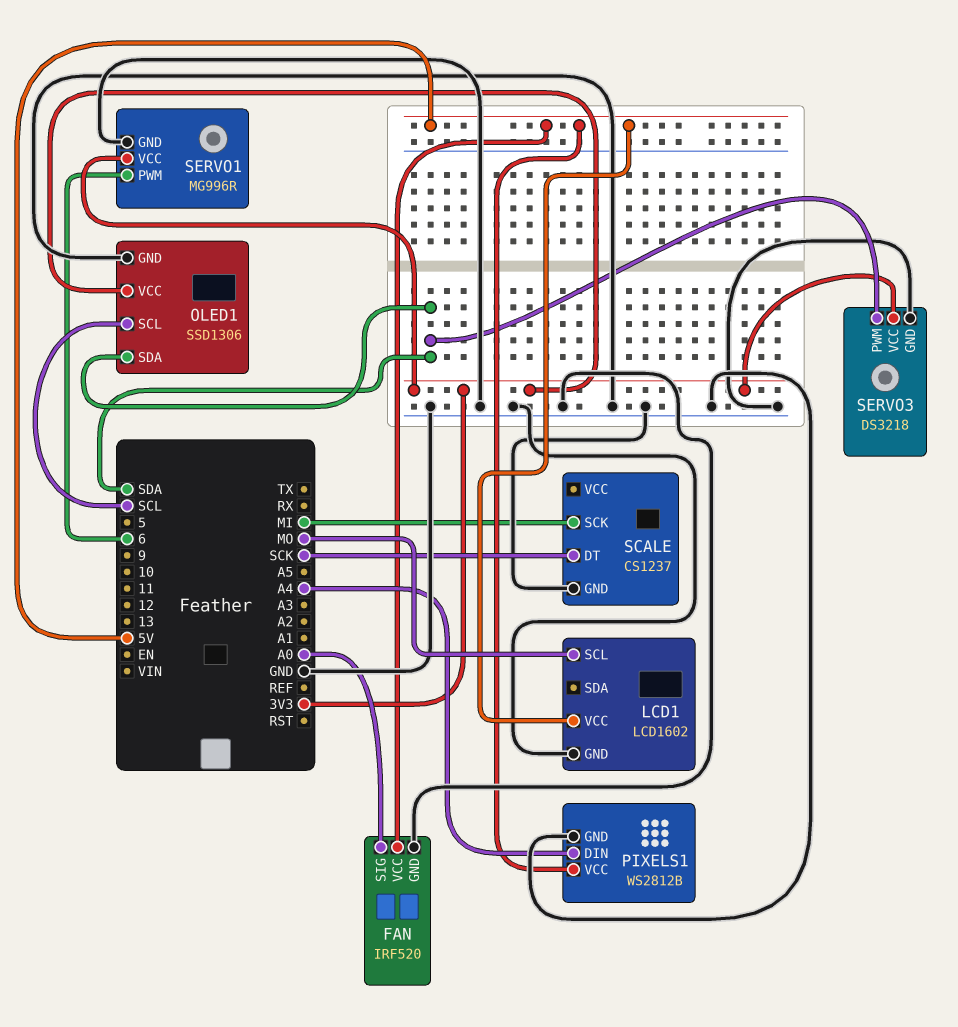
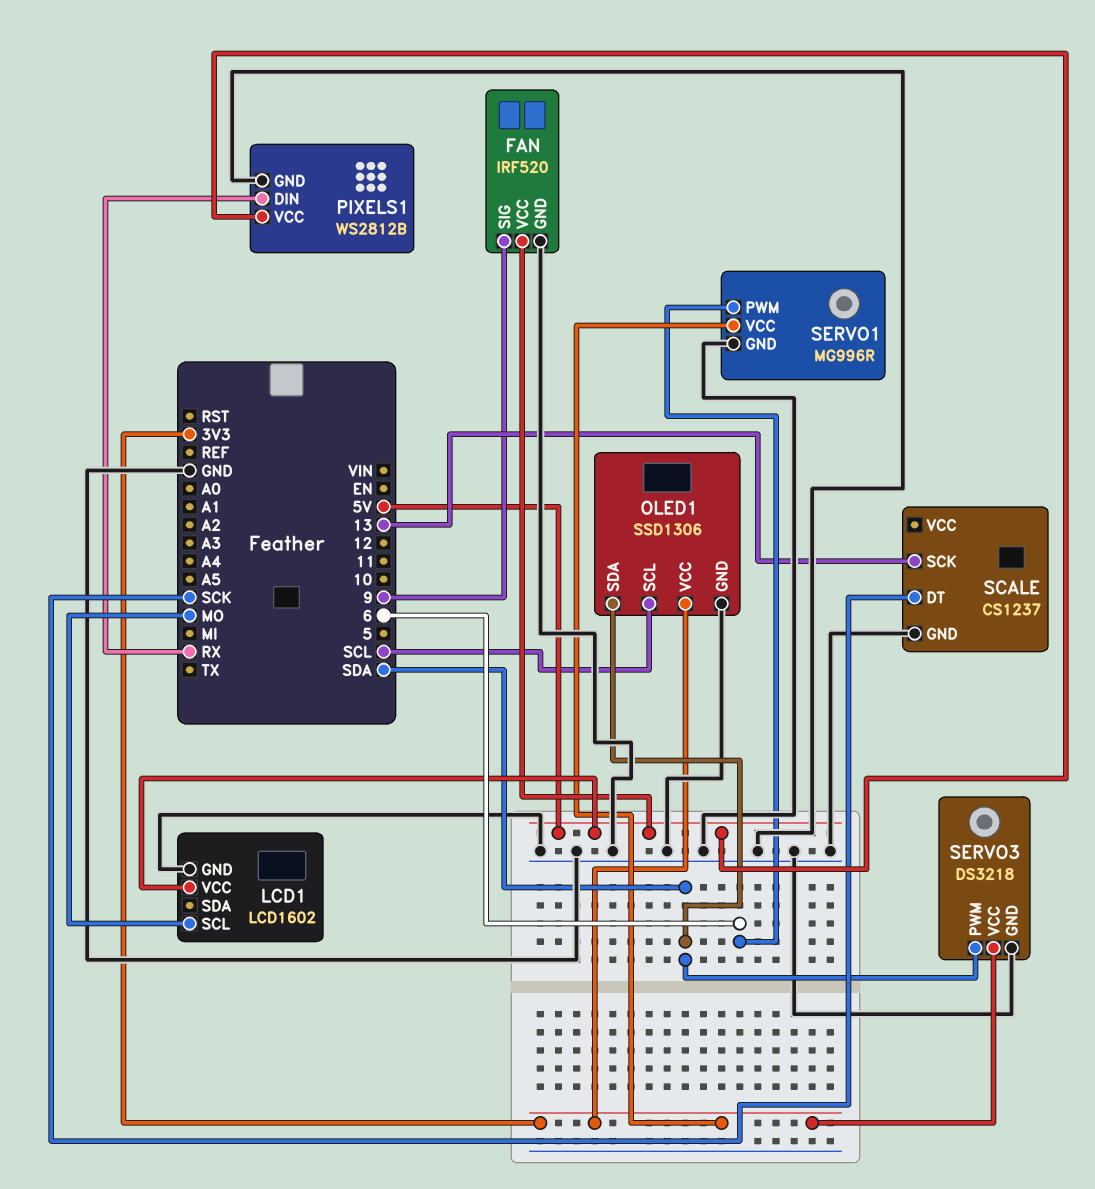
FAN pin SIG: A0 -> 9
PIXELS1 pin DIN: A4 -> RX
SCALE pin SCK: MI -> 13

